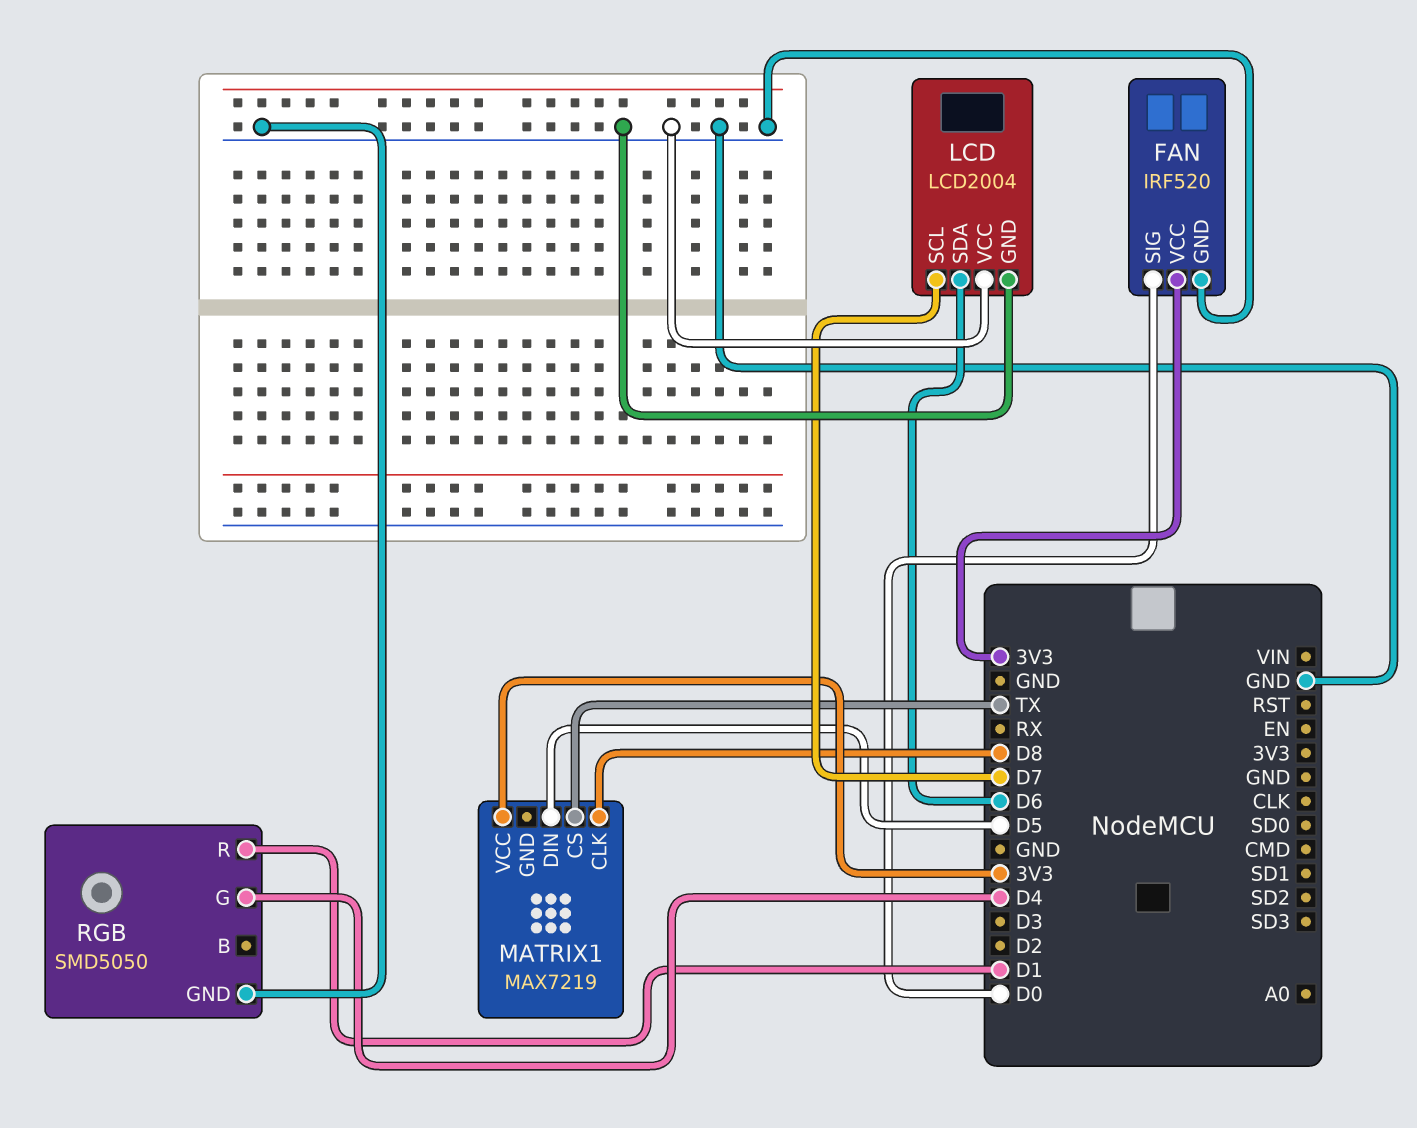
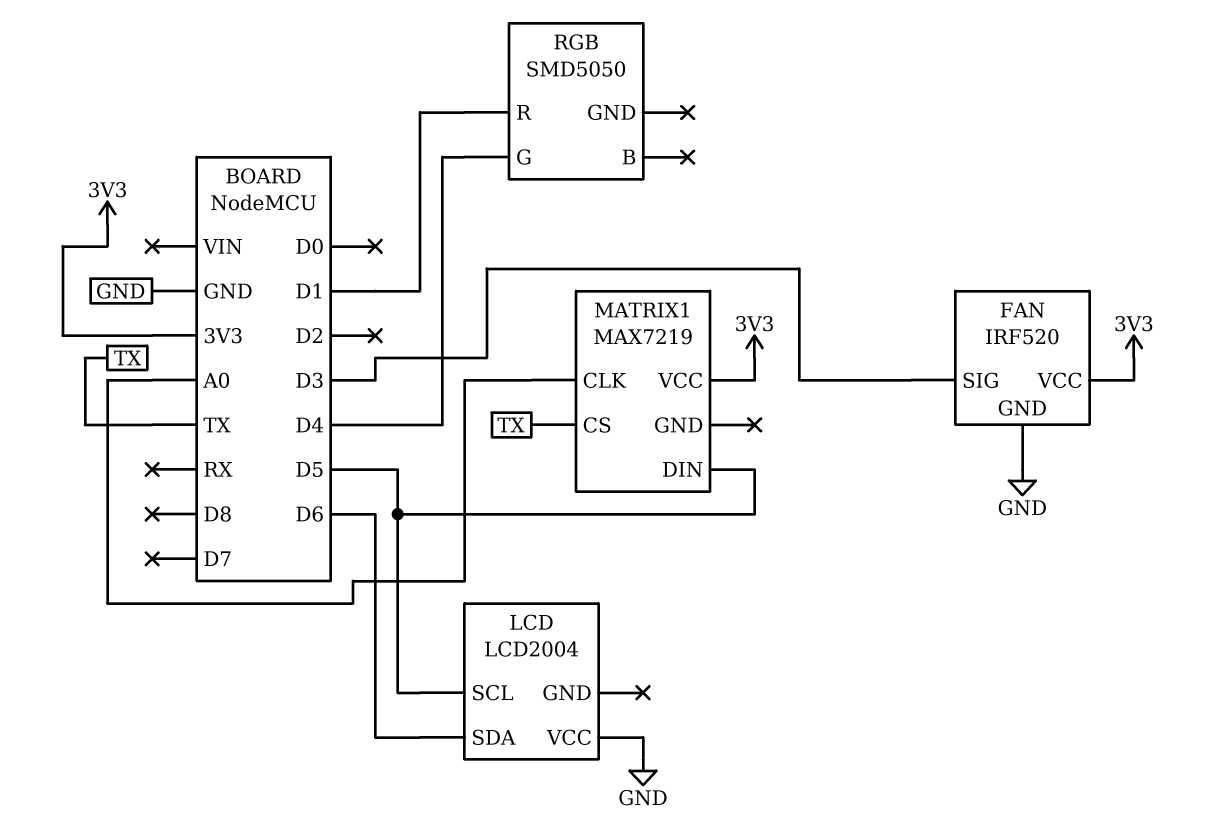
FAN pin SIG: D0 -> D3
LCD pin GND: GND -> none
LCD pin SCL: D7 -> D5
MATRIX1 pin CLK: D8 -> A0
RGB pin GND: GND -> none

